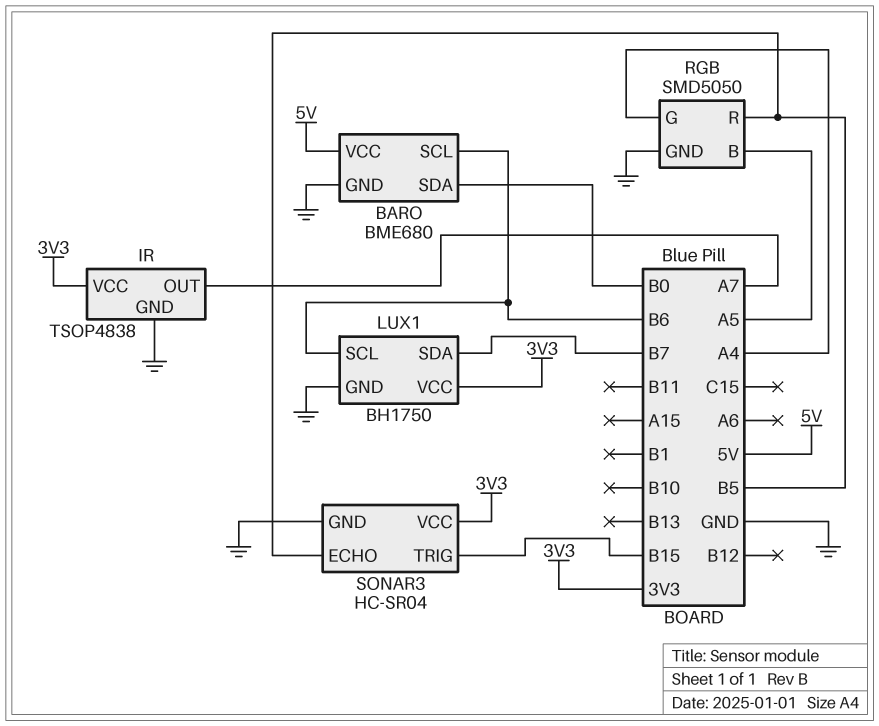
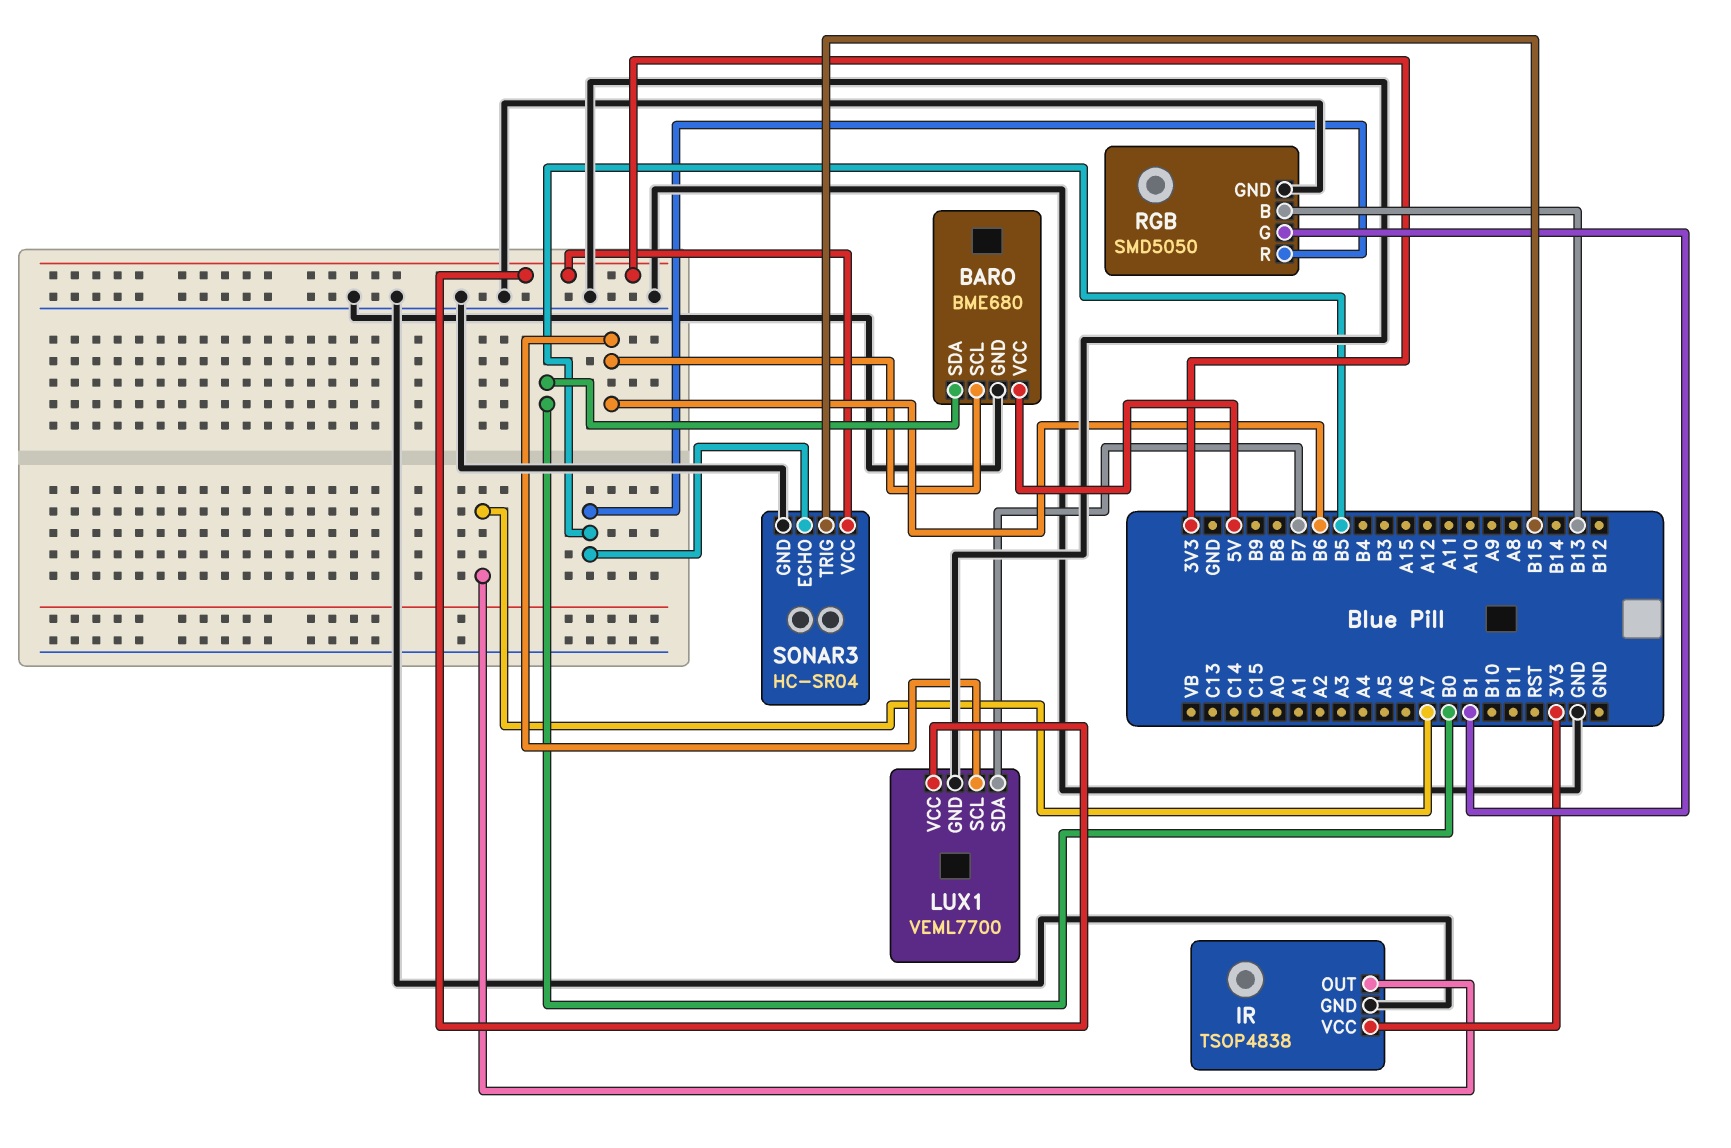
LUX1: BH1750 -> VEML7700
RGB pin B: A5 -> B13
RGB pin G: A4 -> B1

